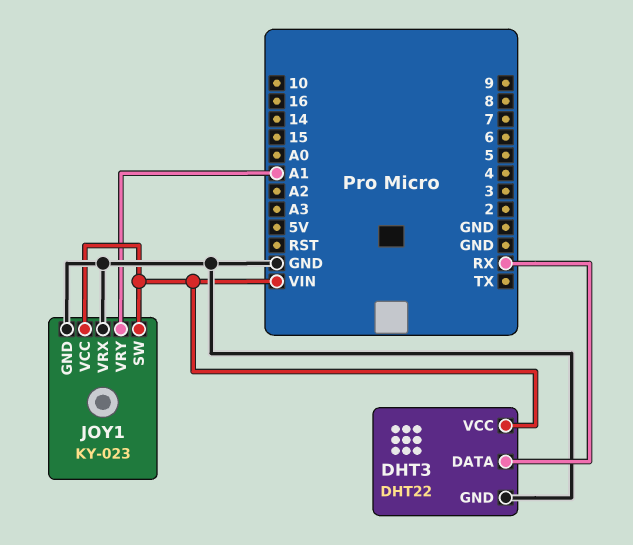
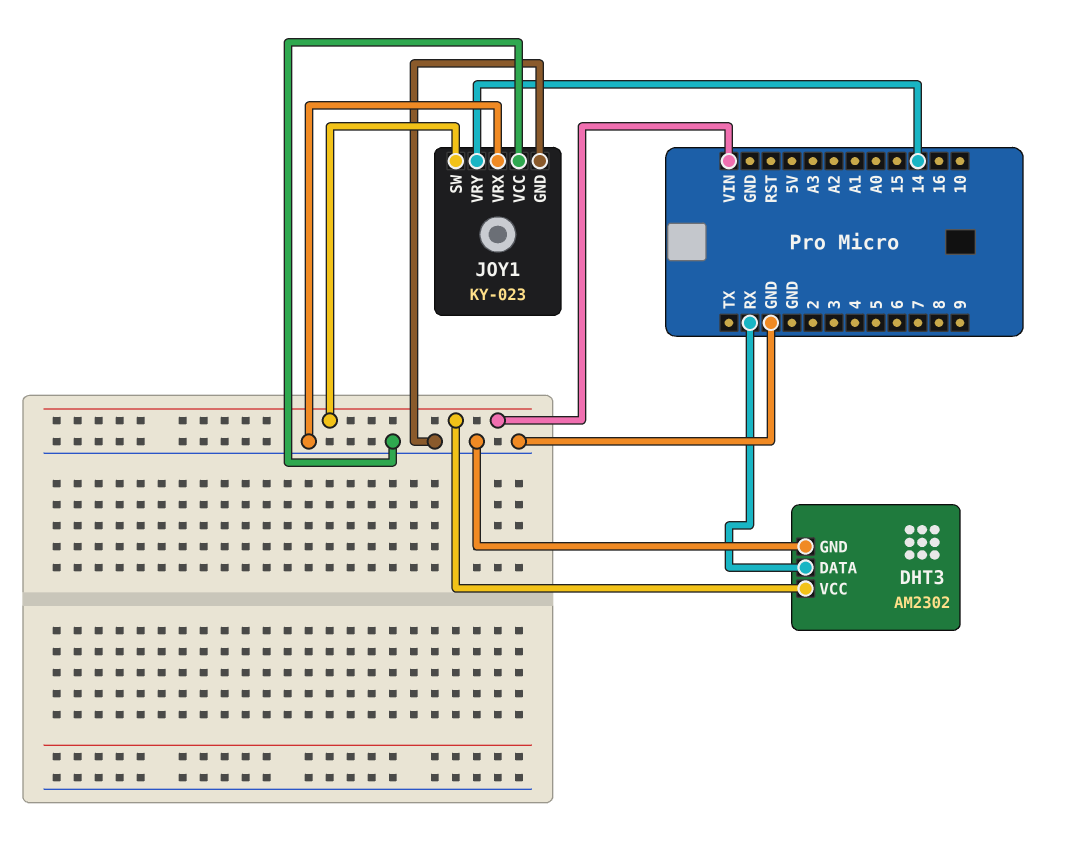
DHT3: DHT22 -> AM2302
JOY1 pin VCC: VIN -> GND
JOY1 pin VRY: A1 -> 14

